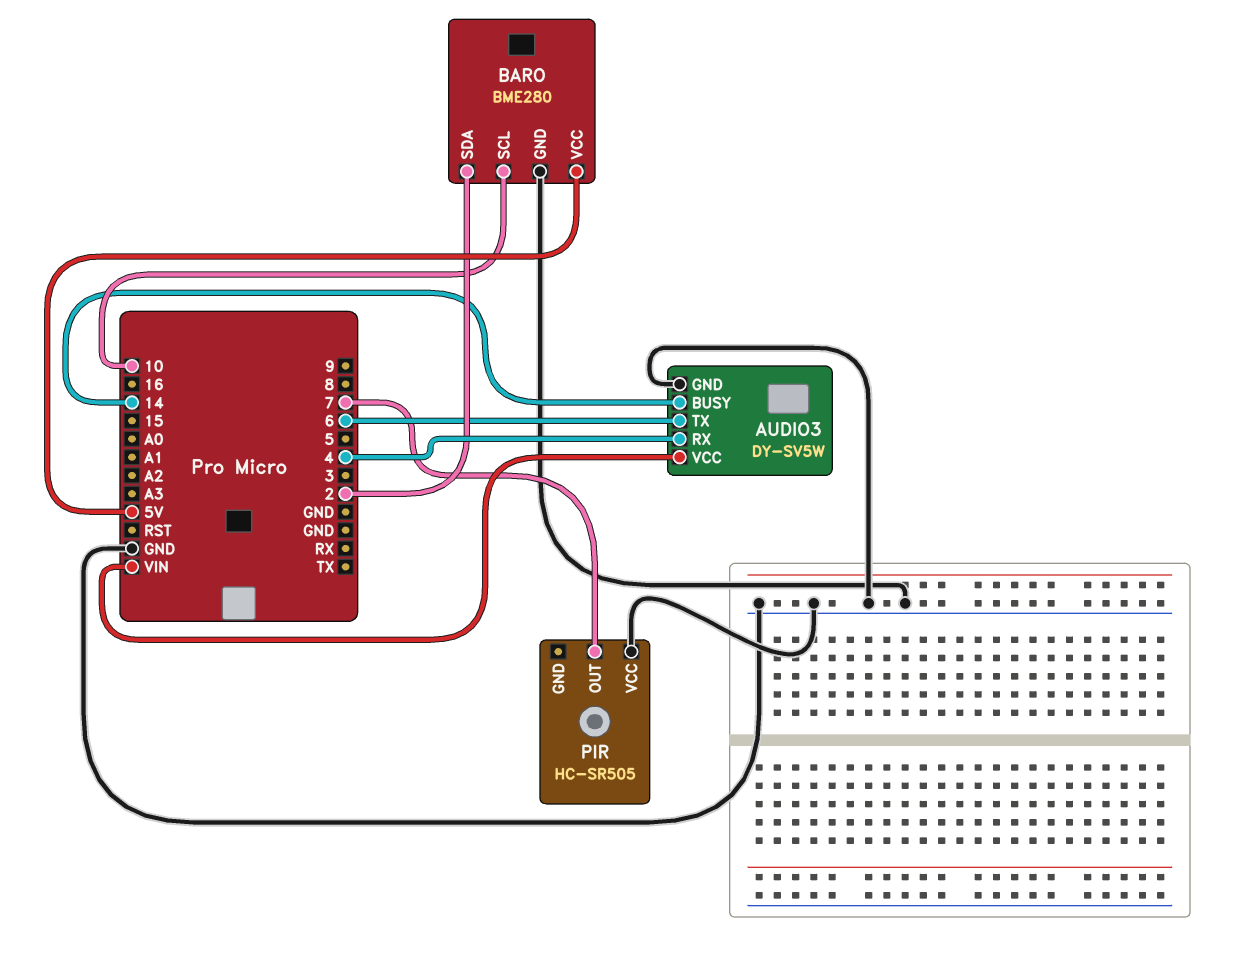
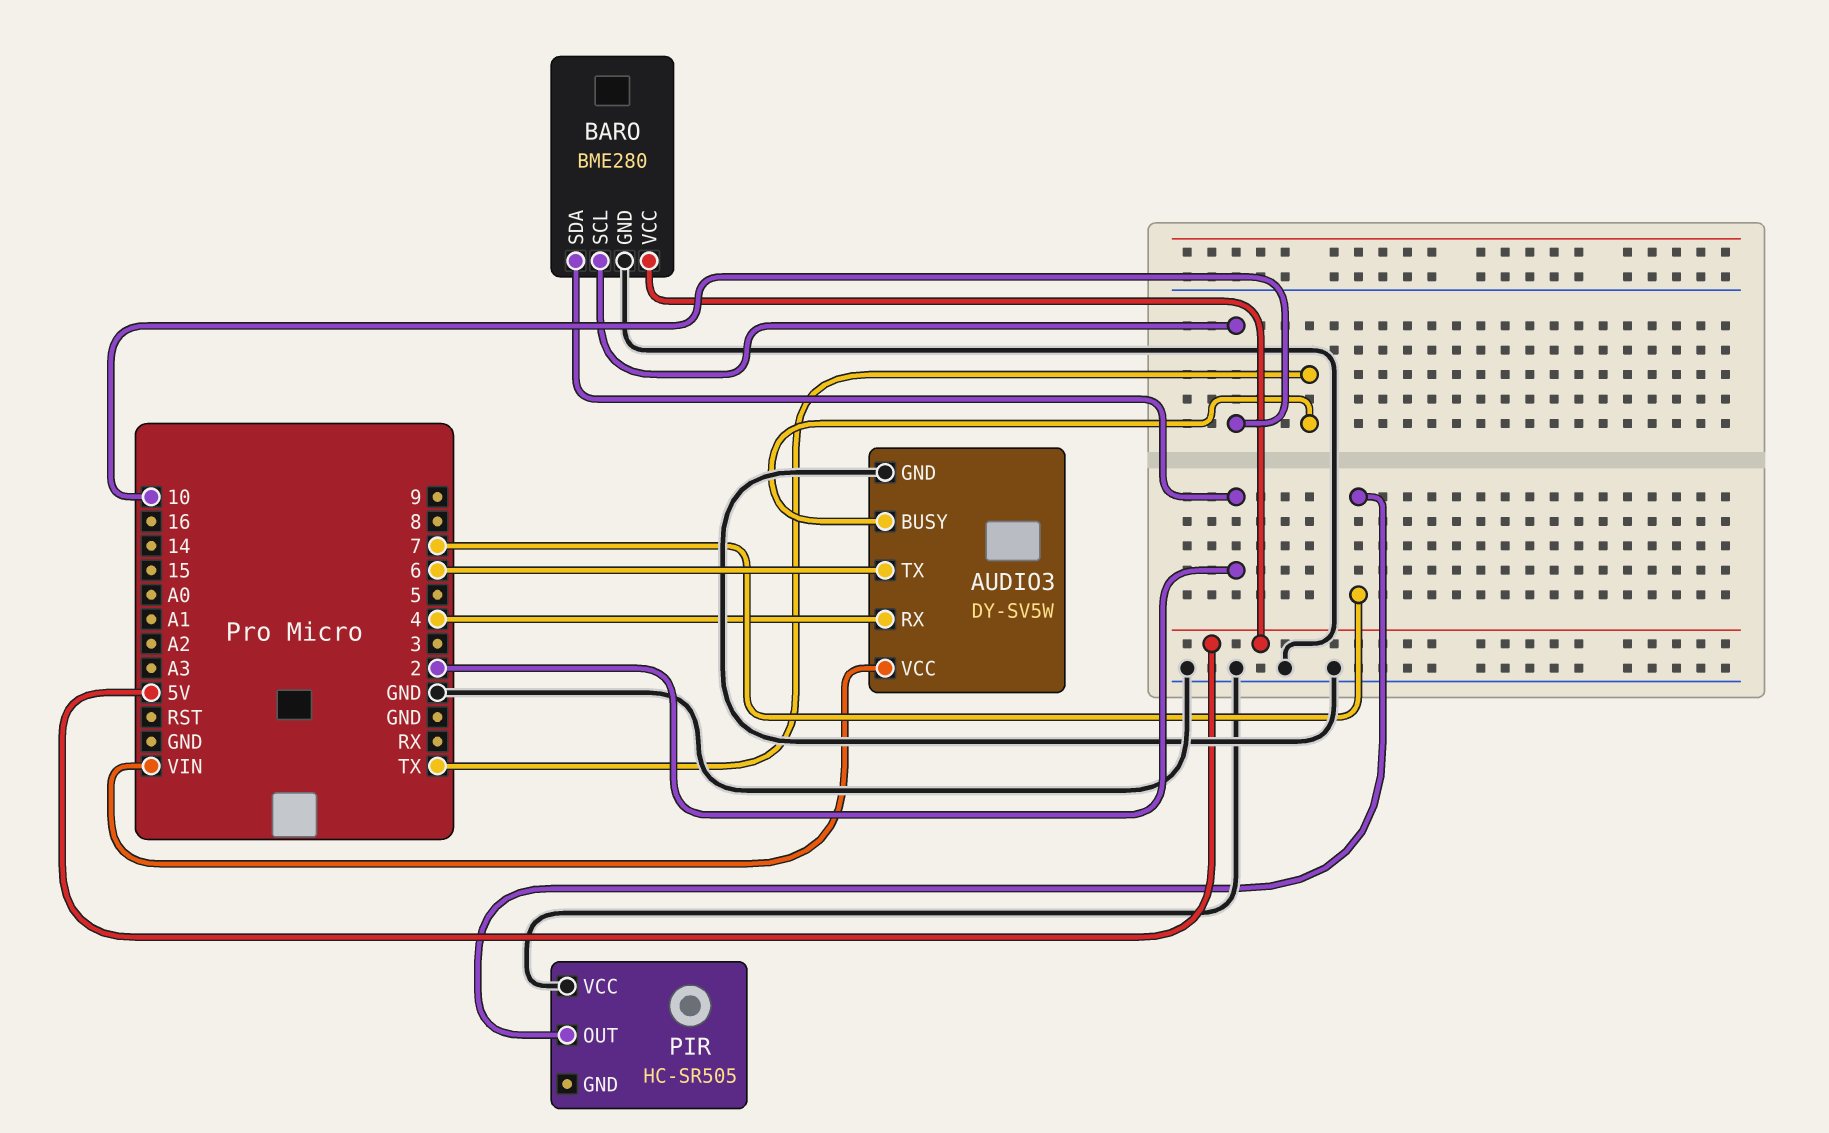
AUDIO3 pin BUSY: 14 -> TX

